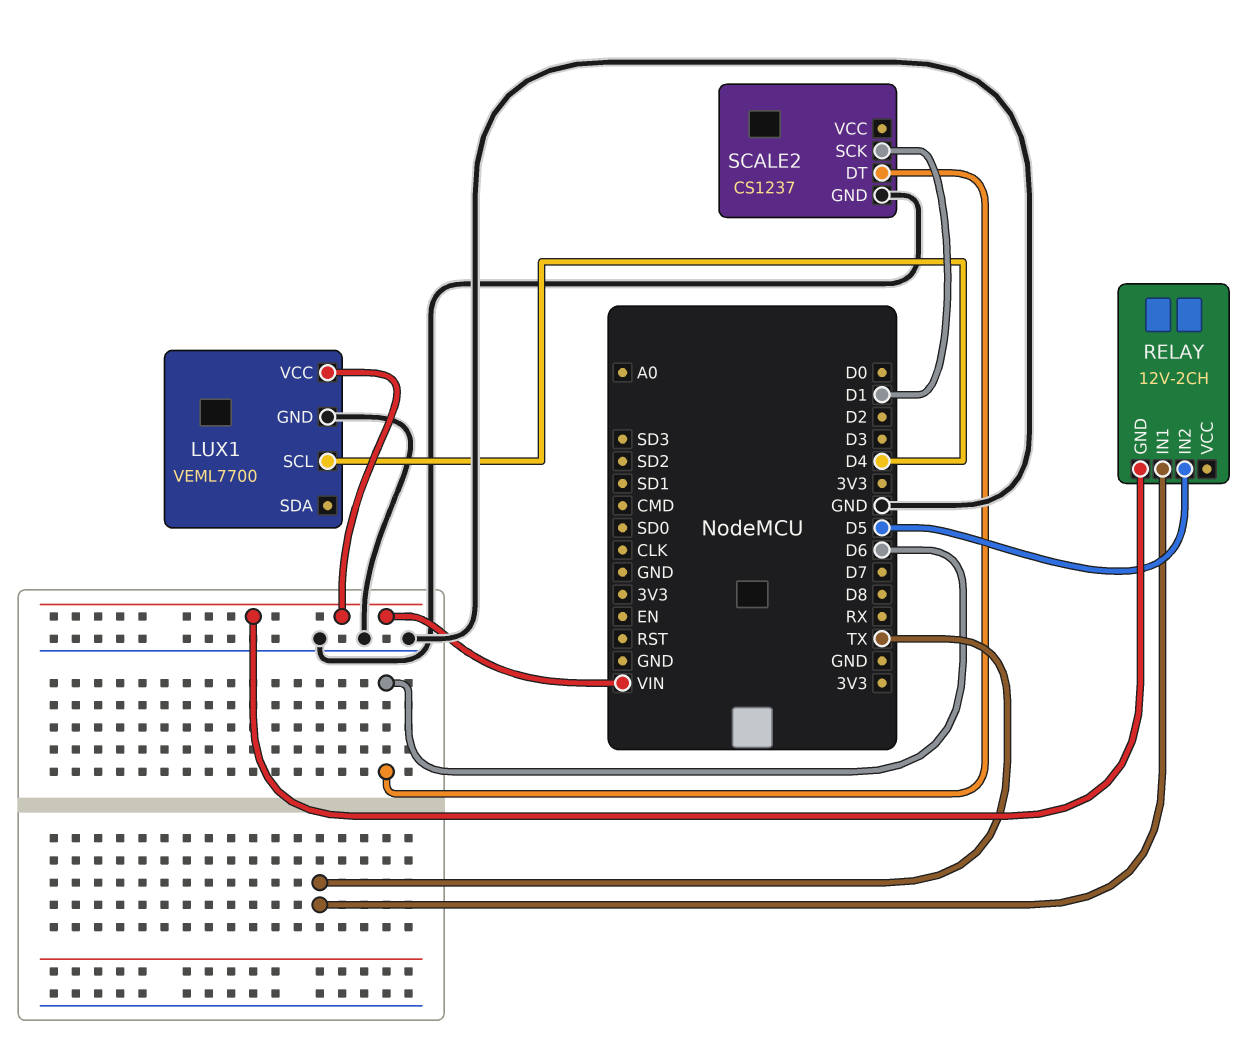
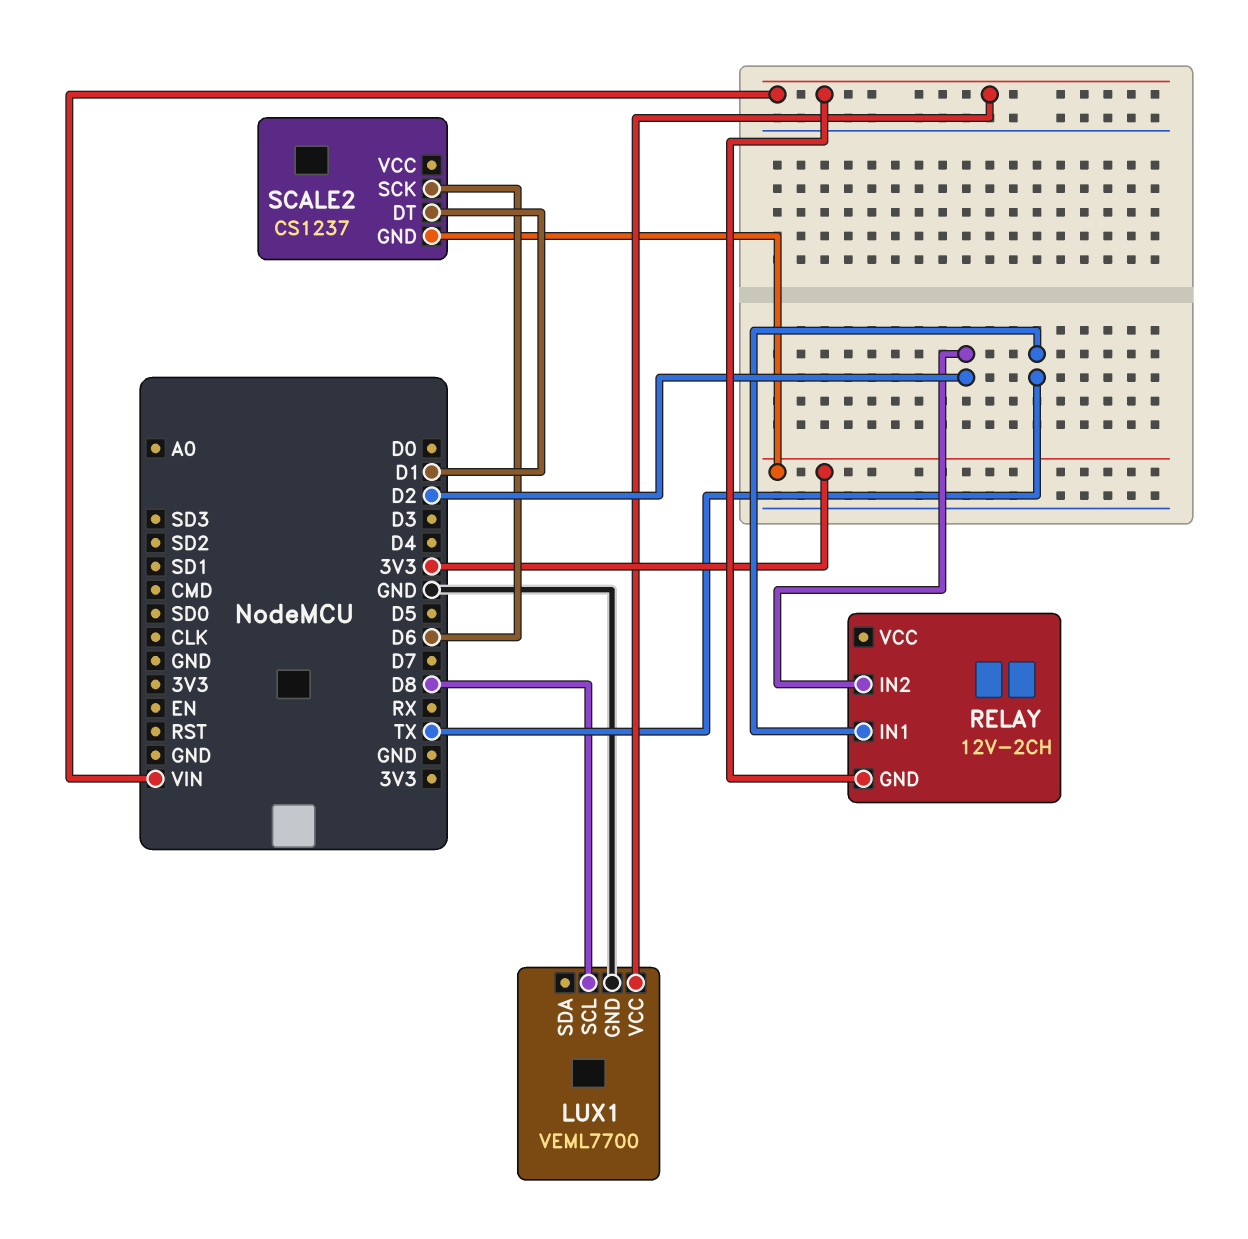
LUX1 pin SCL: D4 -> D8
RELAY pin IN2: D5 -> D2
SCALE2 pin DT: D6 -> D1
SCALE2 pin GND: GND -> 3V3
SCALE2 pin SCK: D1 -> D6

